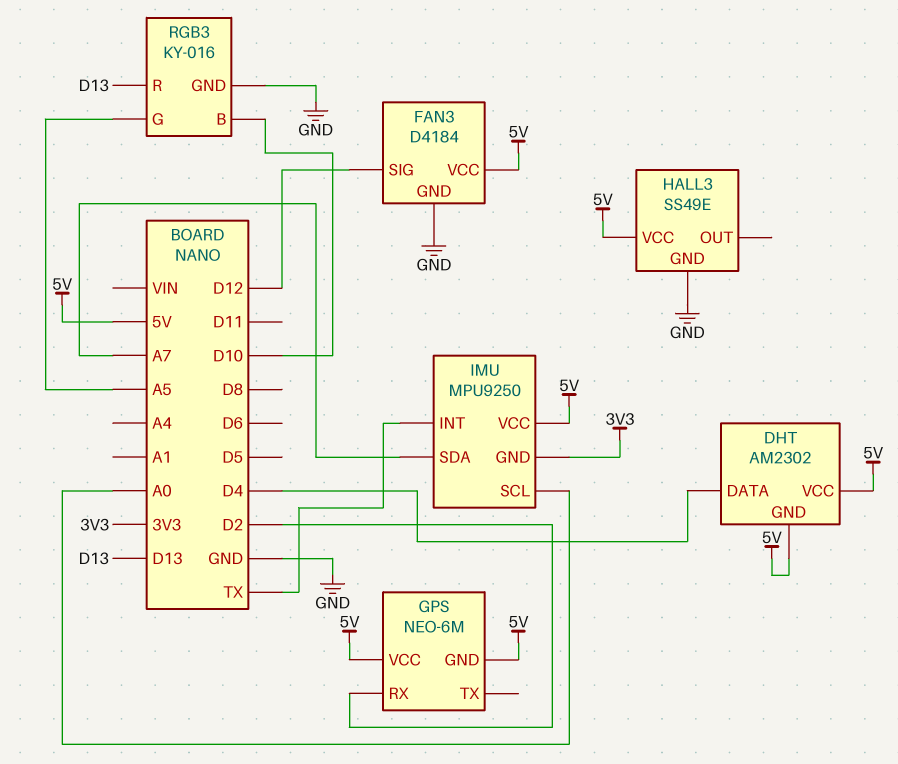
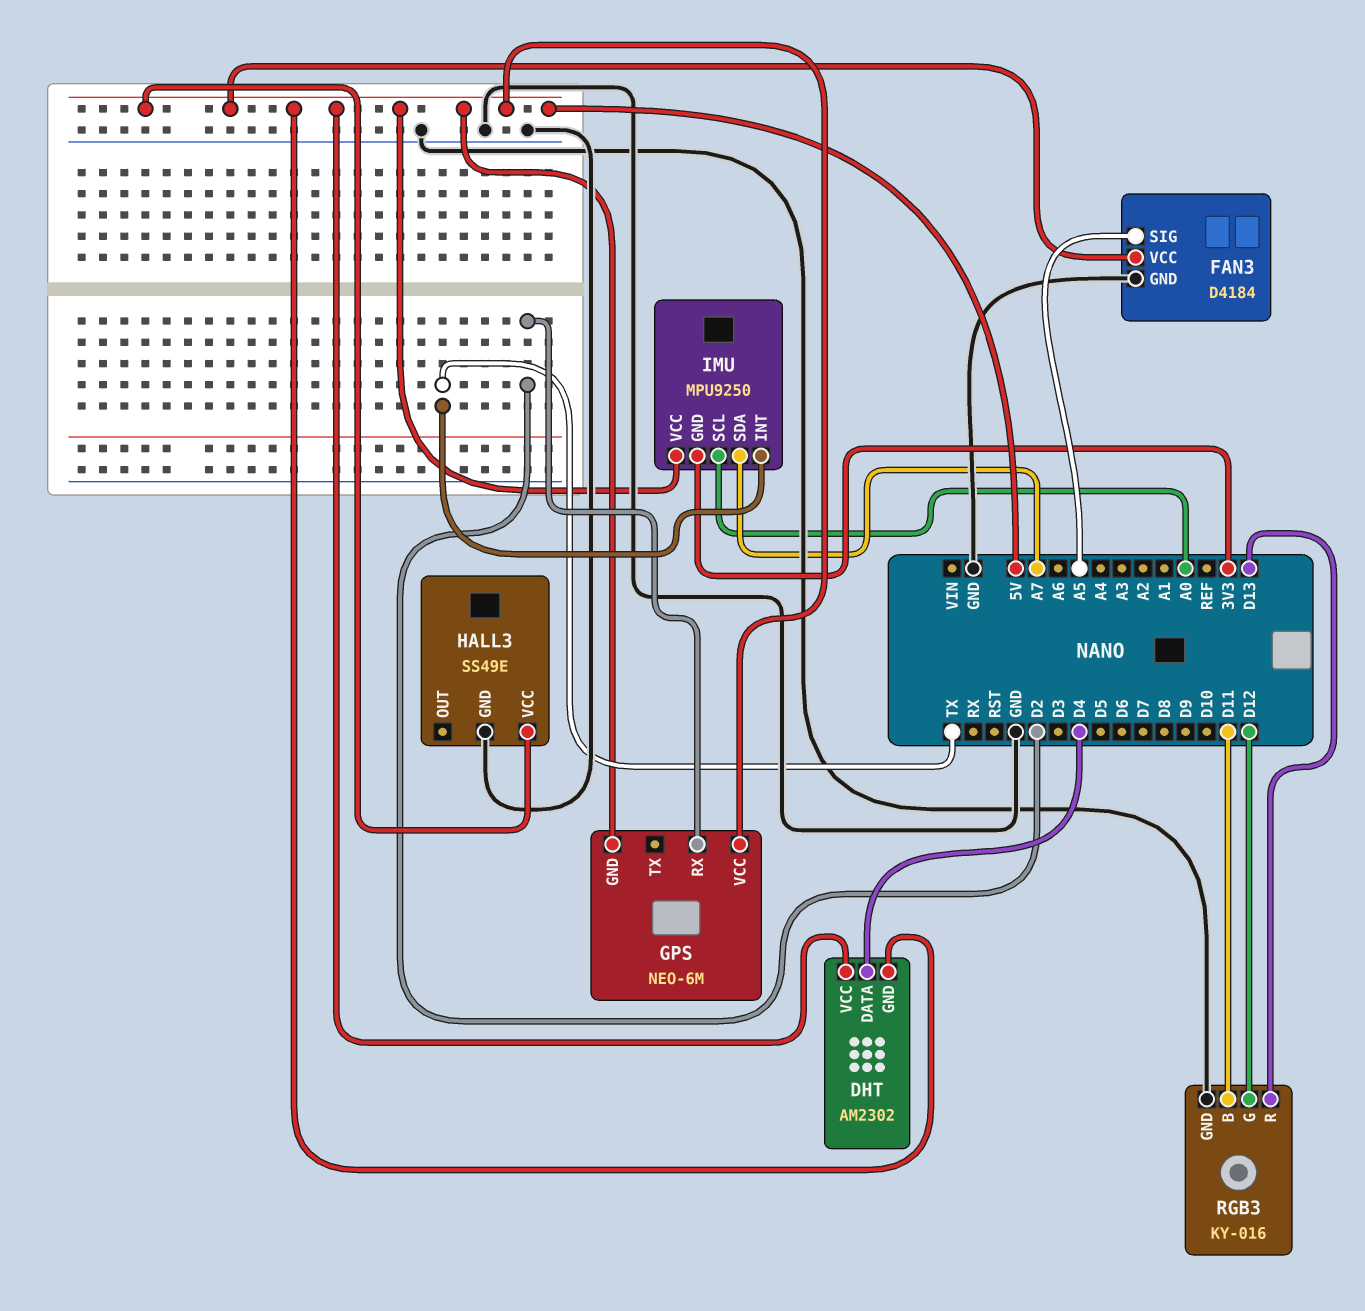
FAN3 pin SIG: D12 -> A5
RGB3 pin B: D10 -> D11
RGB3 pin G: A5 -> D12

